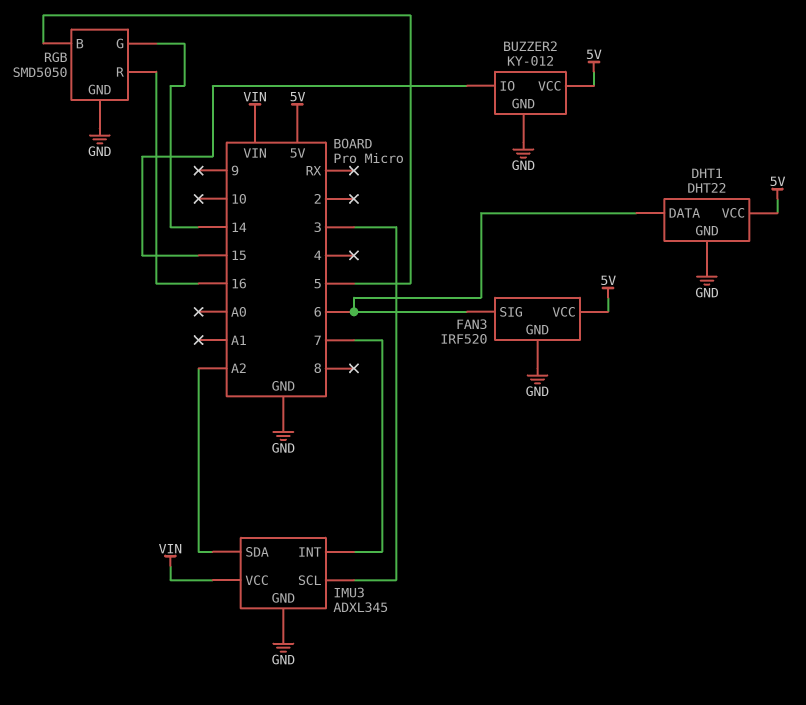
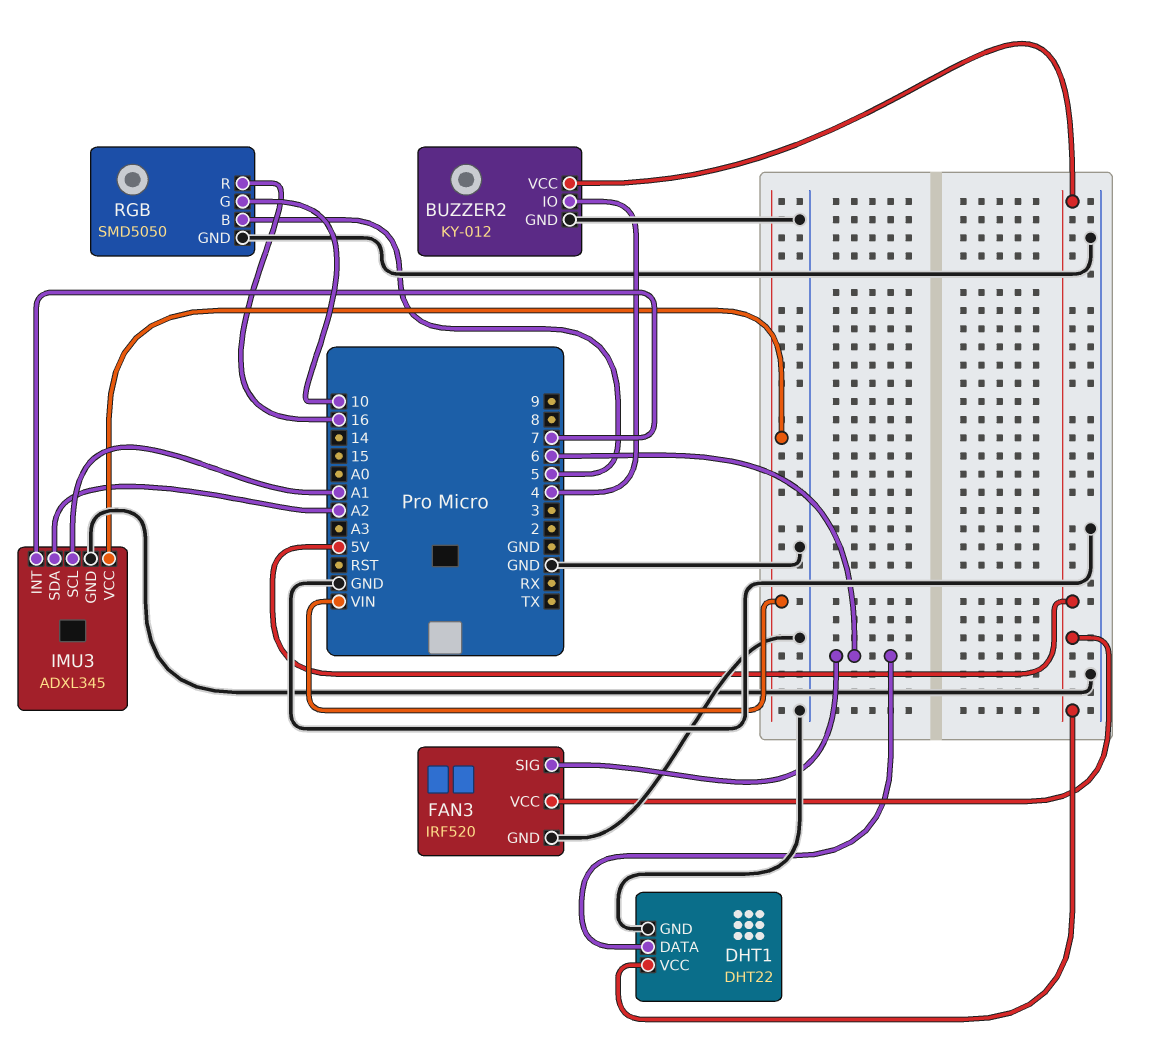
BUZZER2 pin IO: 15 -> 4
IMU3 pin SCL: 3 -> A1
RGB pin G: 14 -> 10

